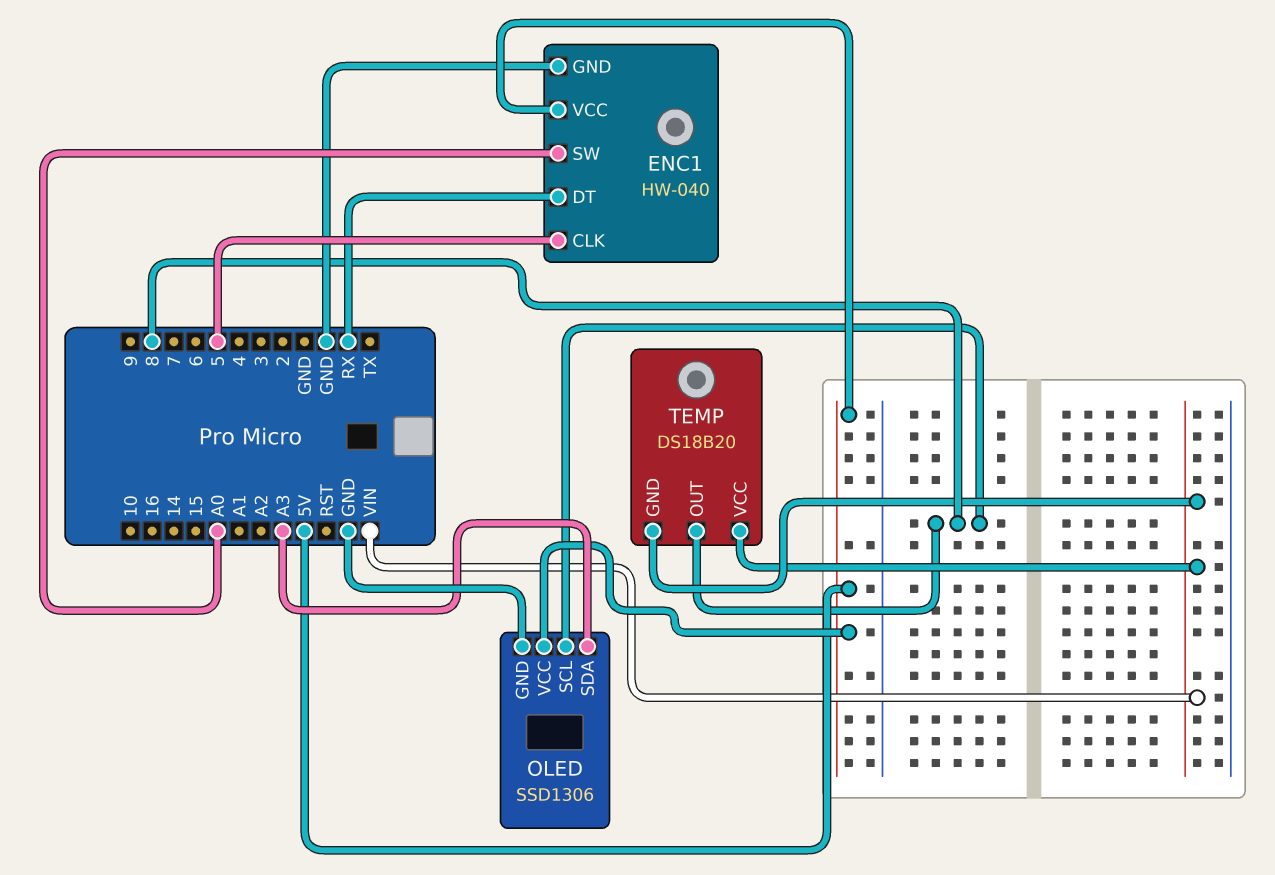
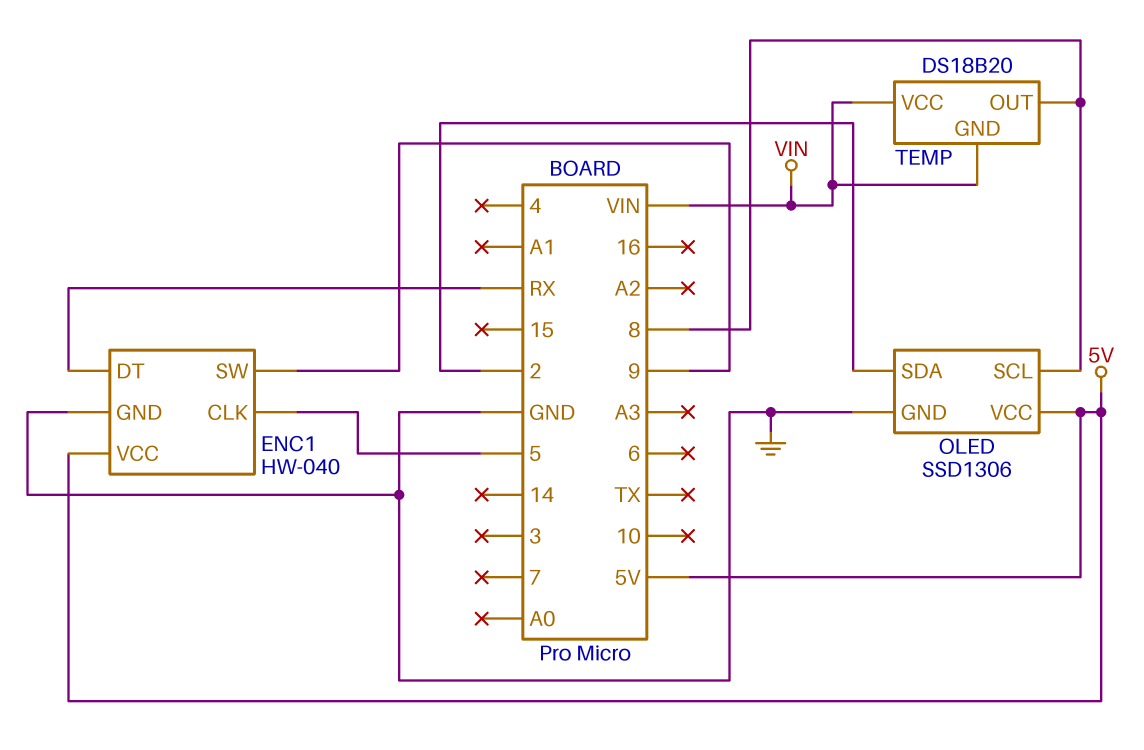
ENC1 pin SW: A0 -> 9
OLED pin SDA: A3 -> 2

